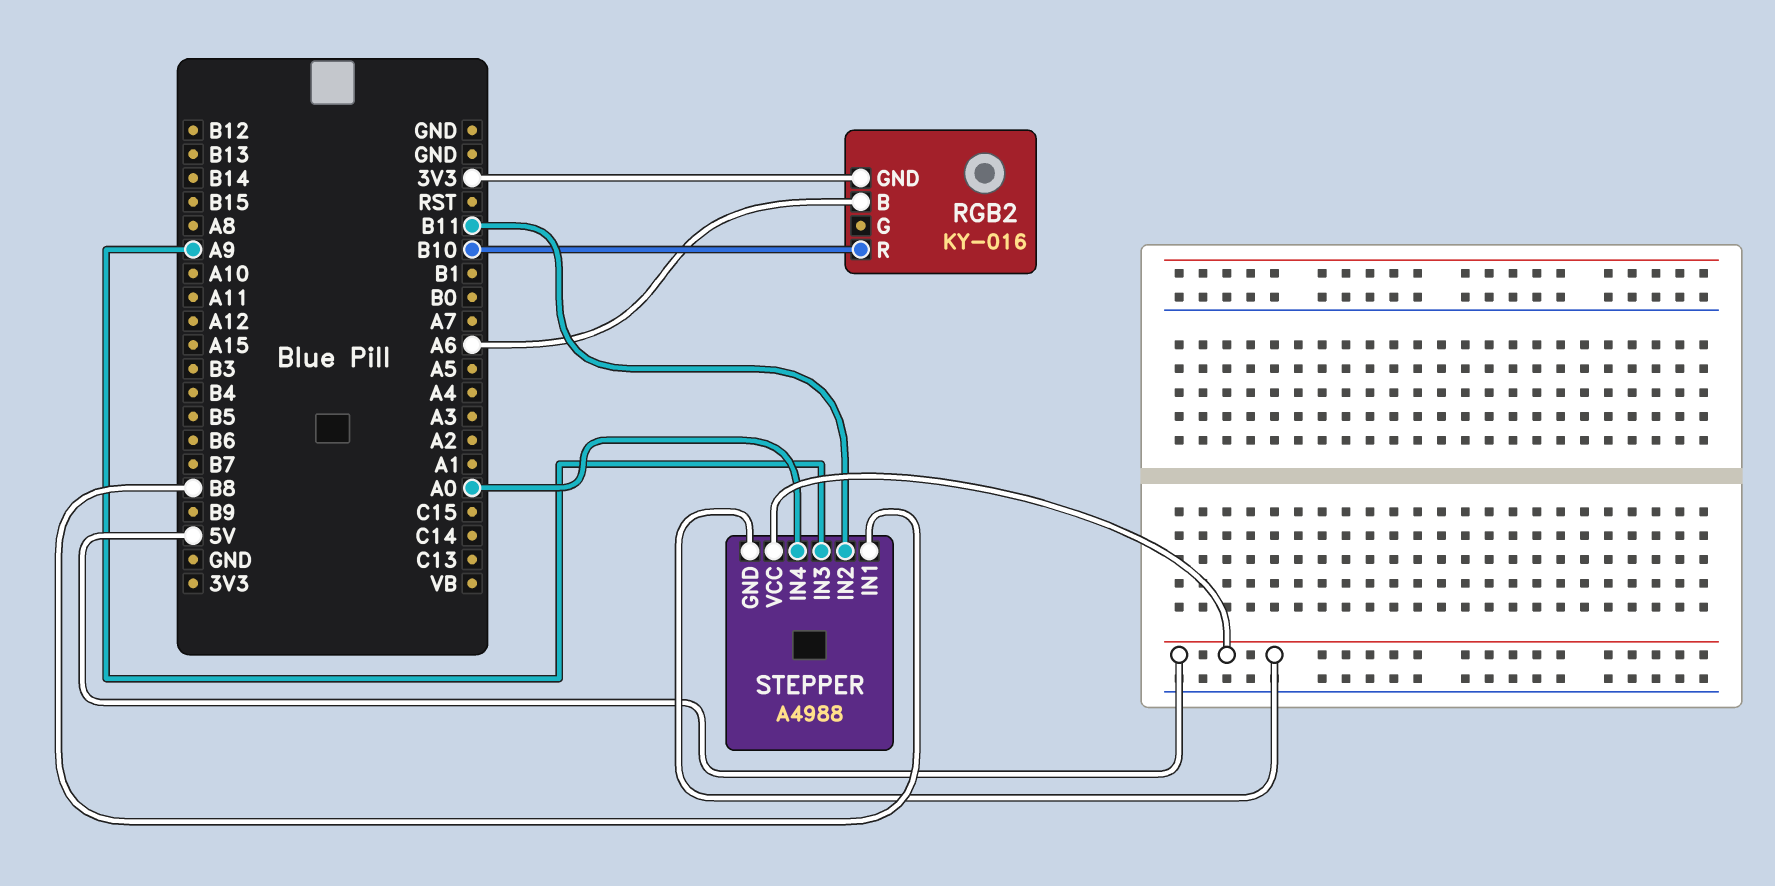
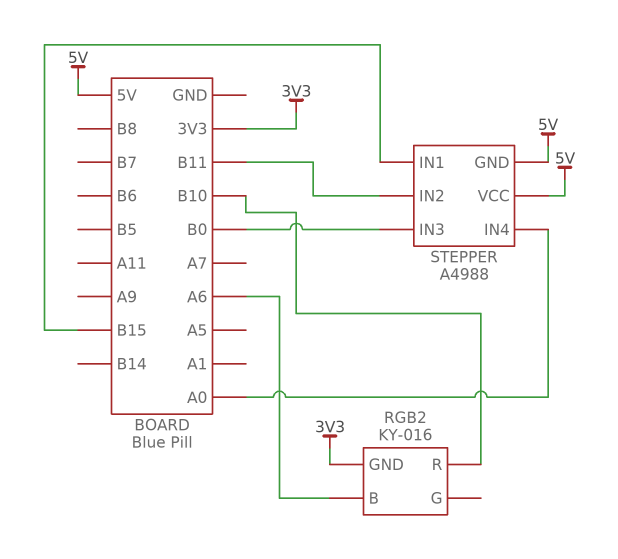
STEPPER pin IN1: B8 -> B15
STEPPER pin IN3: A9 -> B0

